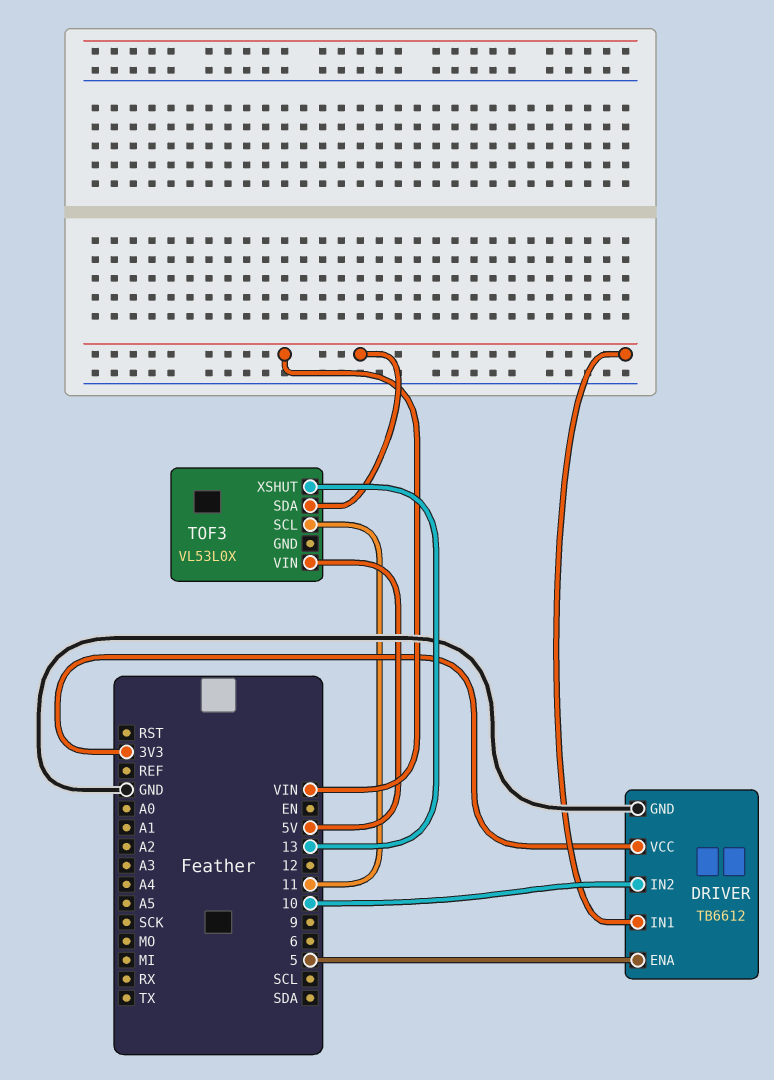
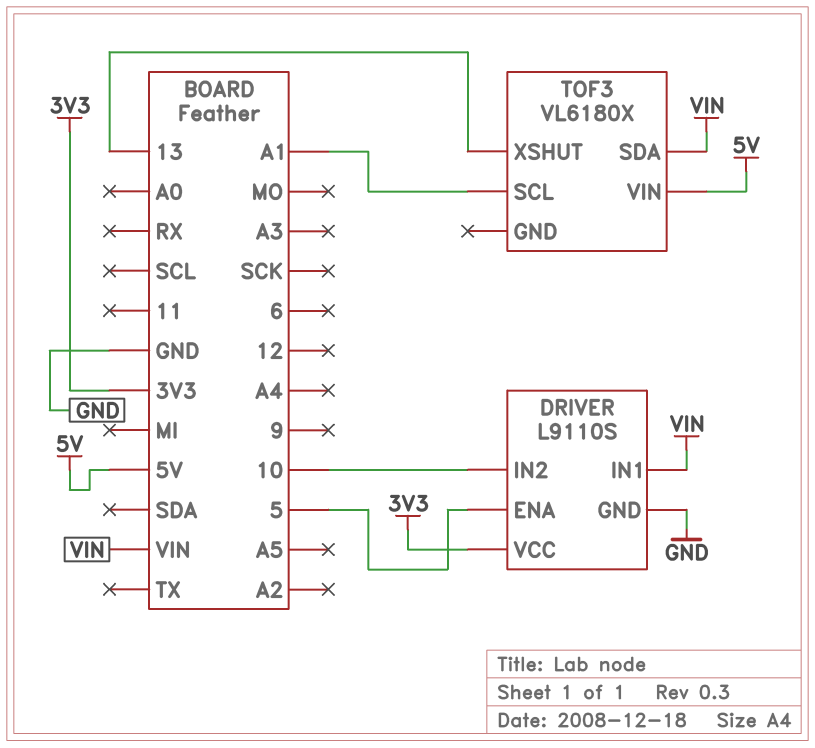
DRIVER: TB6612 -> L9110S
TOF3: VL53L0X -> VL6180X
TOF3 pin SCL: 11 -> A1

